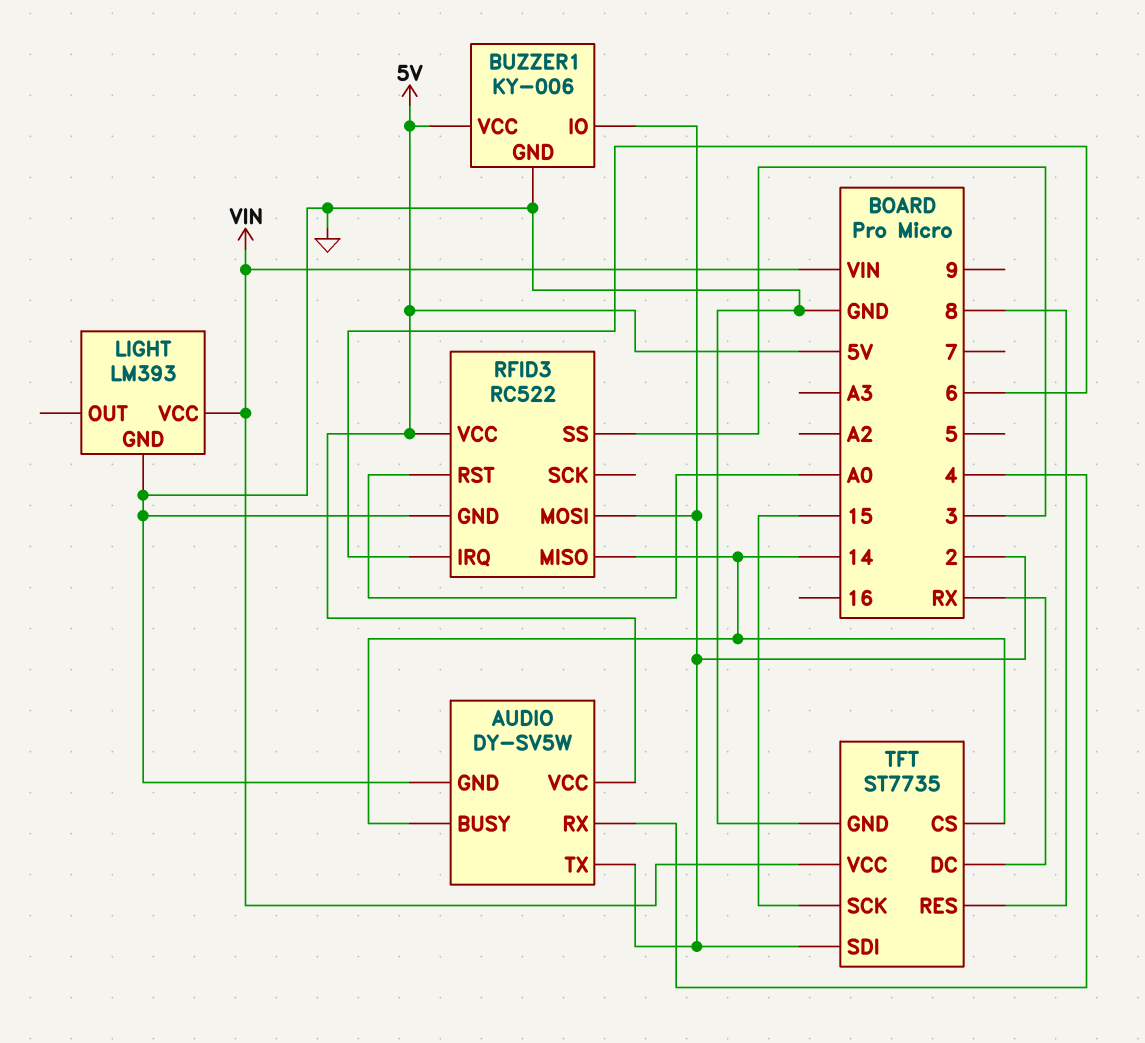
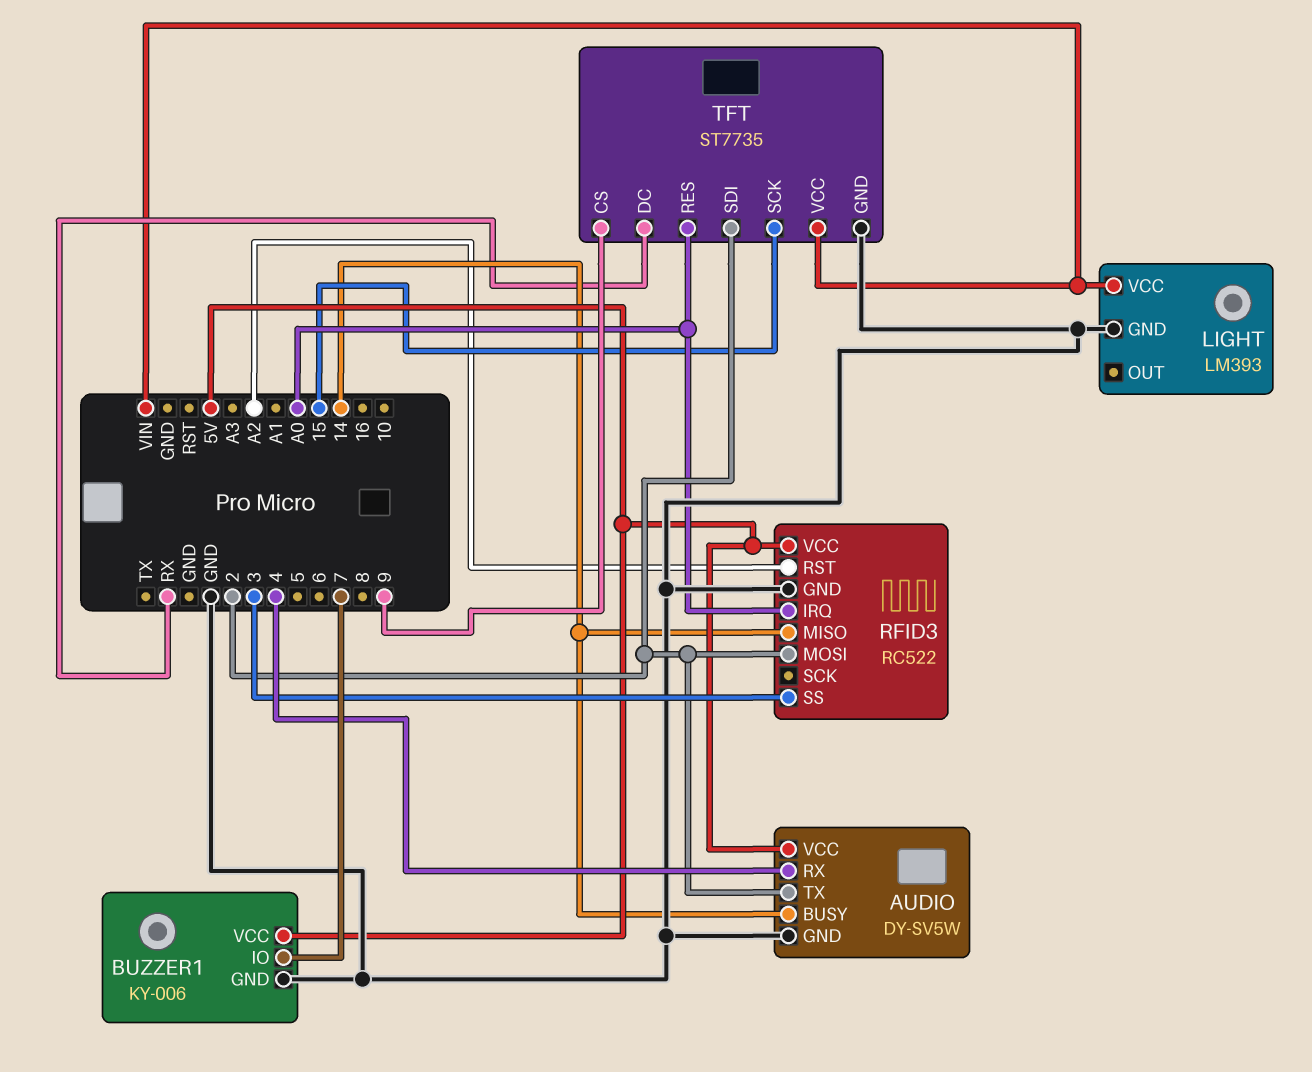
BUZZER1 pin IO: 2 -> 7
RFID3 pin IRQ: 6 -> A0
RFID3 pin RST: A0 -> A2
TFT pin CS: 14 -> 9
TFT pin RES: 8 -> A0

